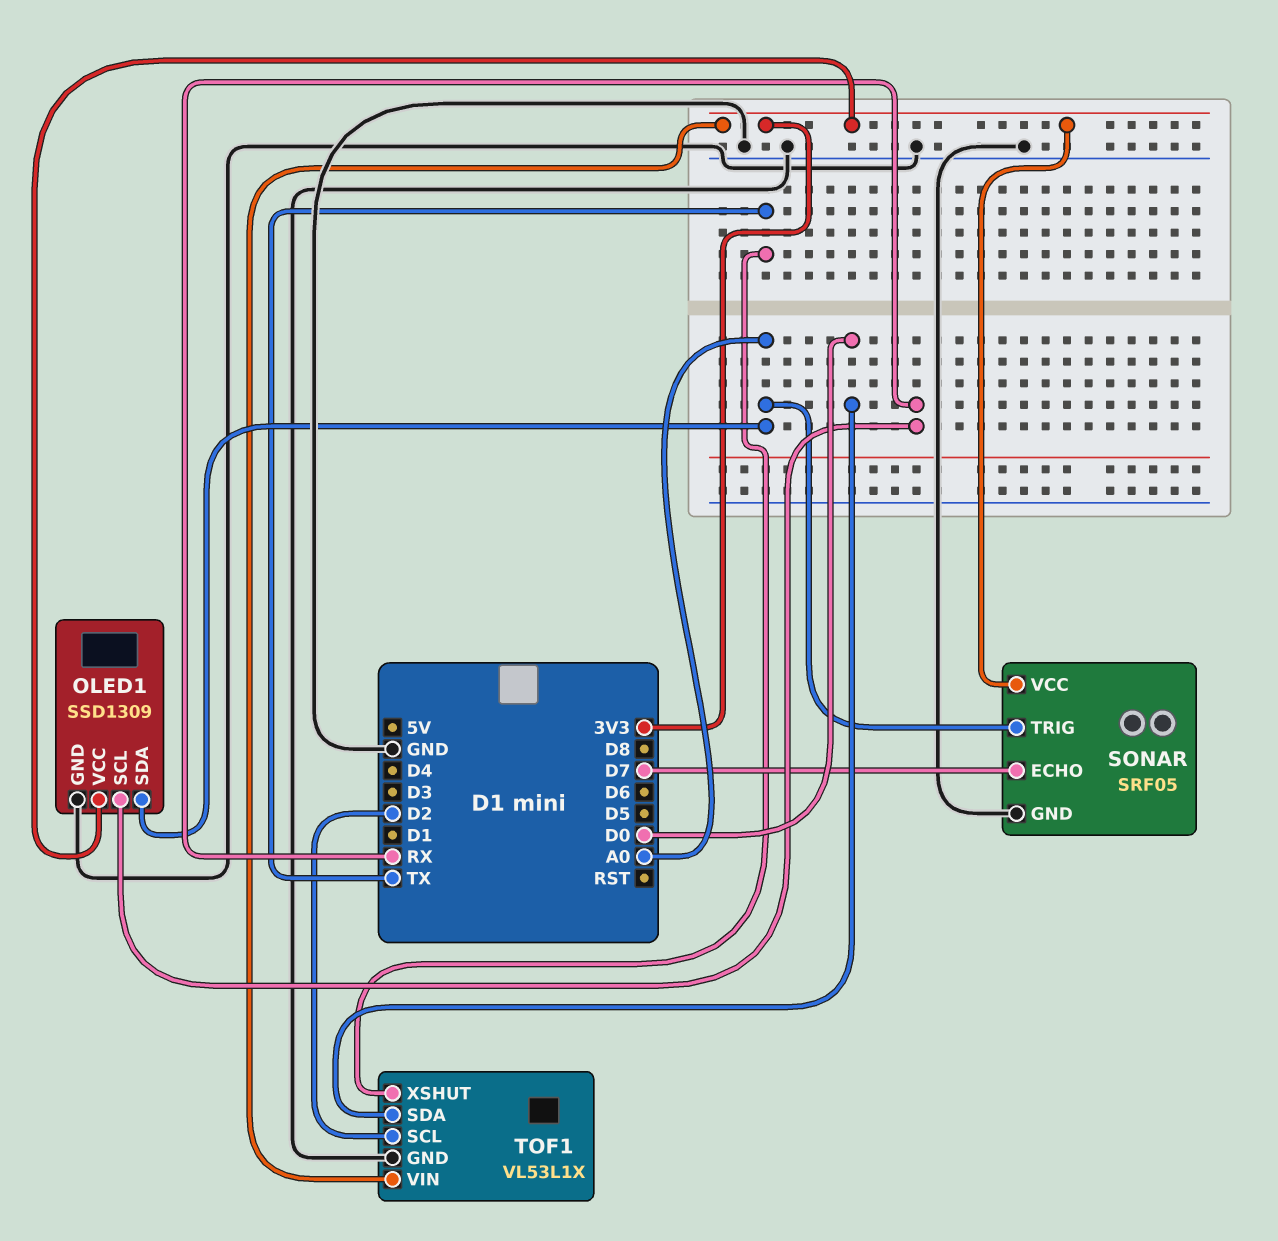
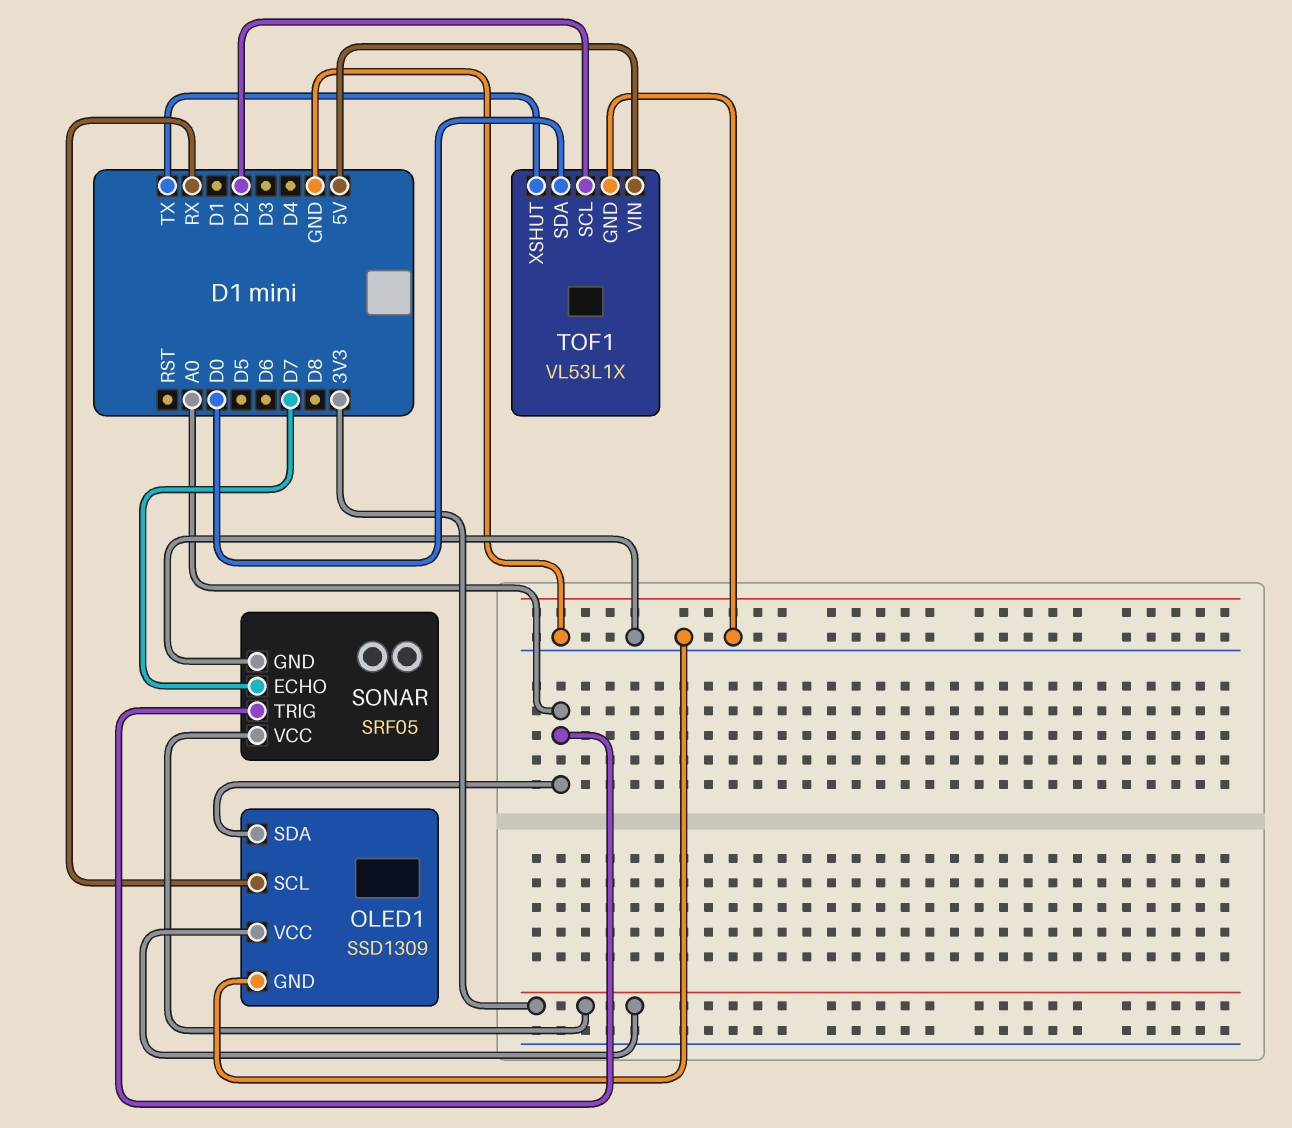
TOF1 pin VIN: 3V3 -> 5V

